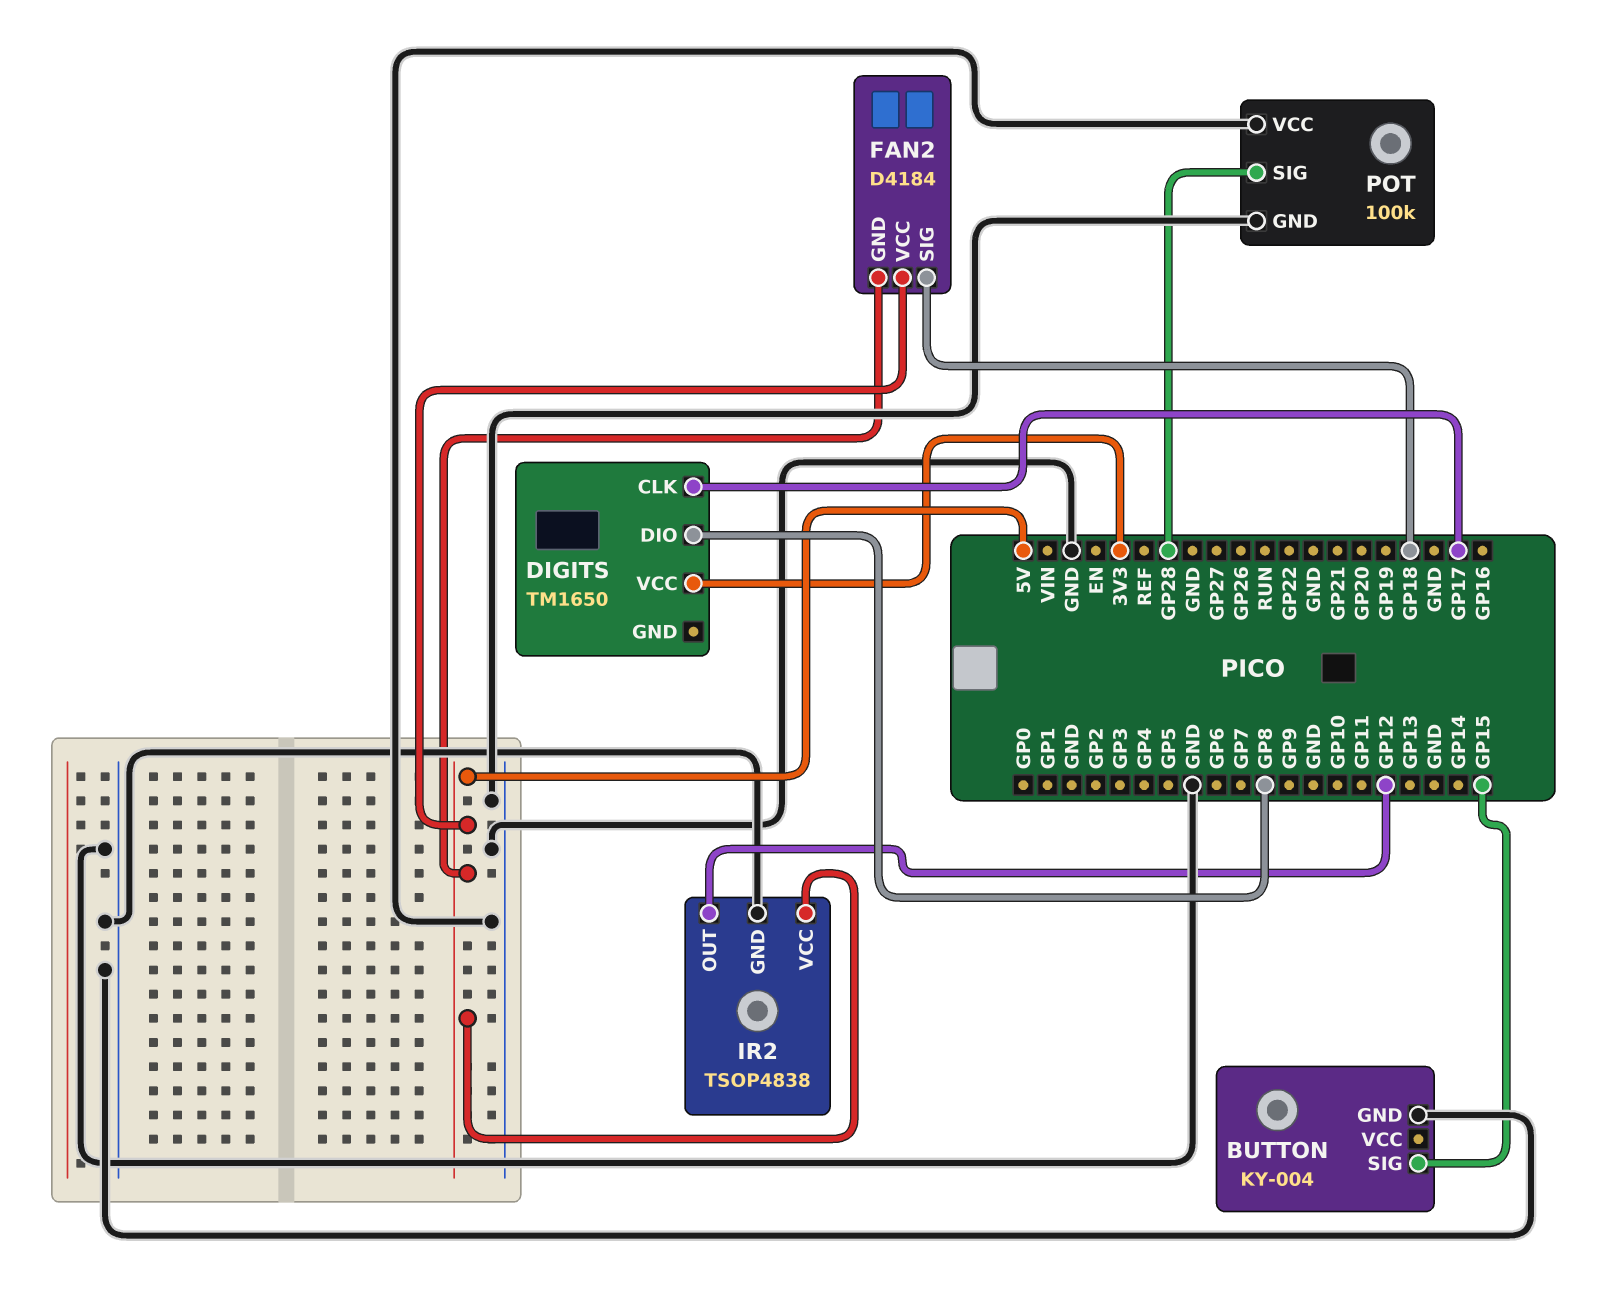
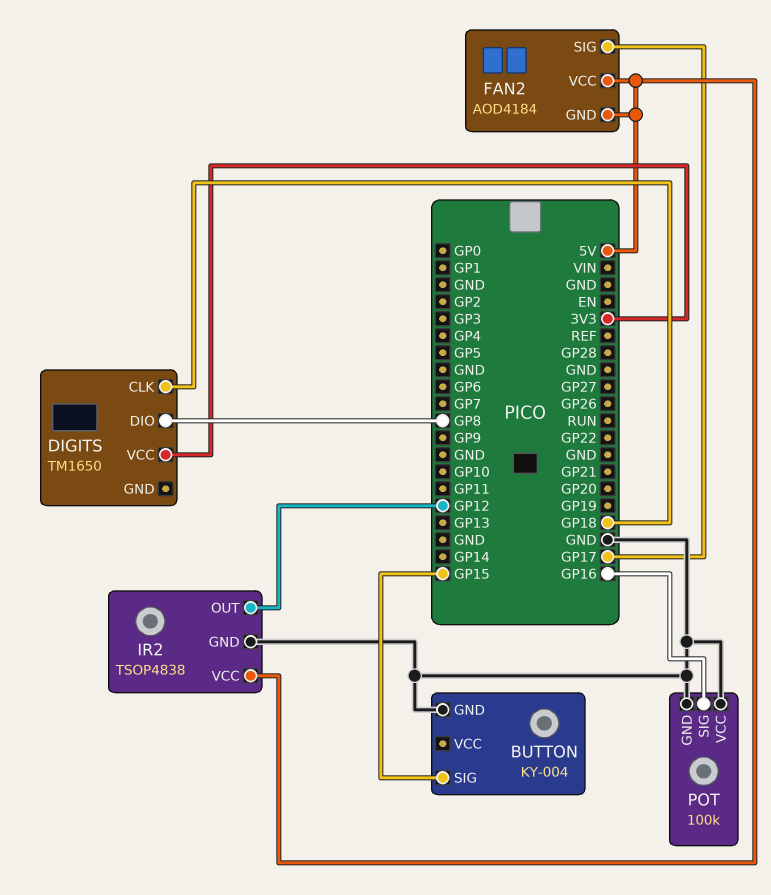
DIGITS pin CLK: GP17 -> GP18
FAN2: D4184 -> AOD4184
FAN2 pin SIG: GP18 -> GP17
POT pin SIG: GP28 -> GP16

